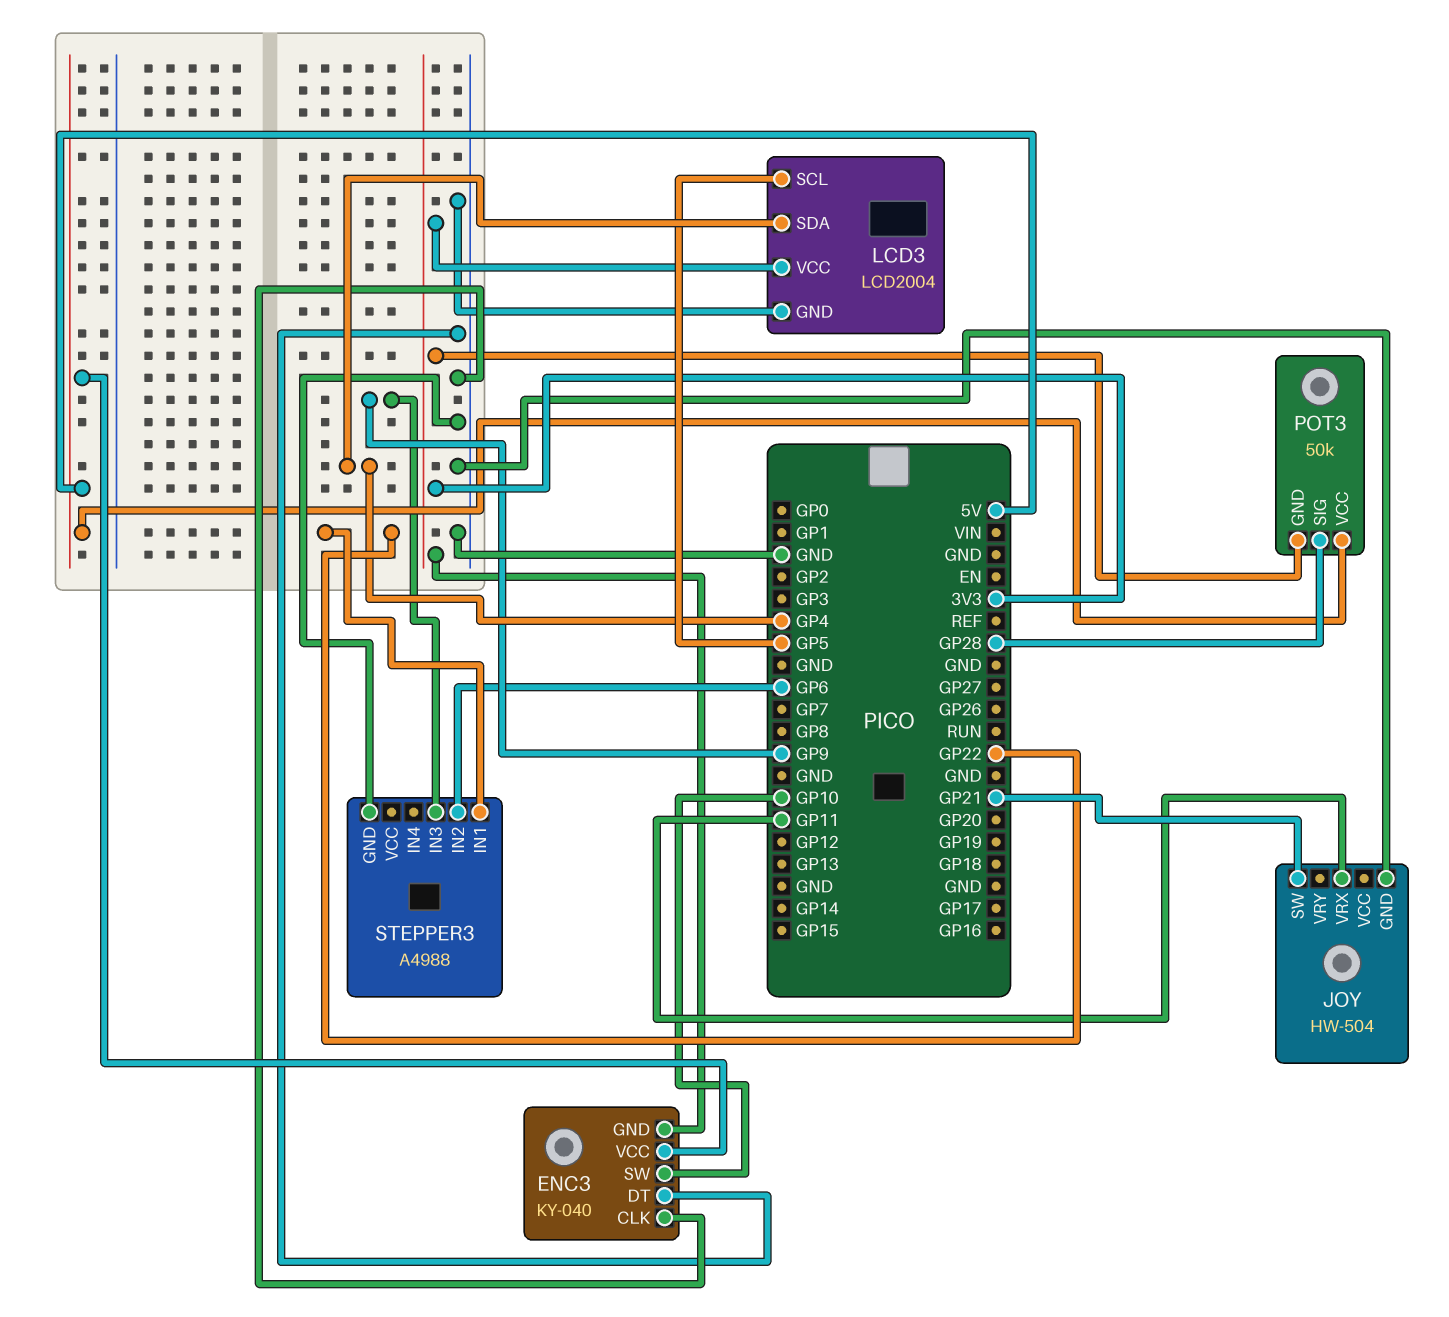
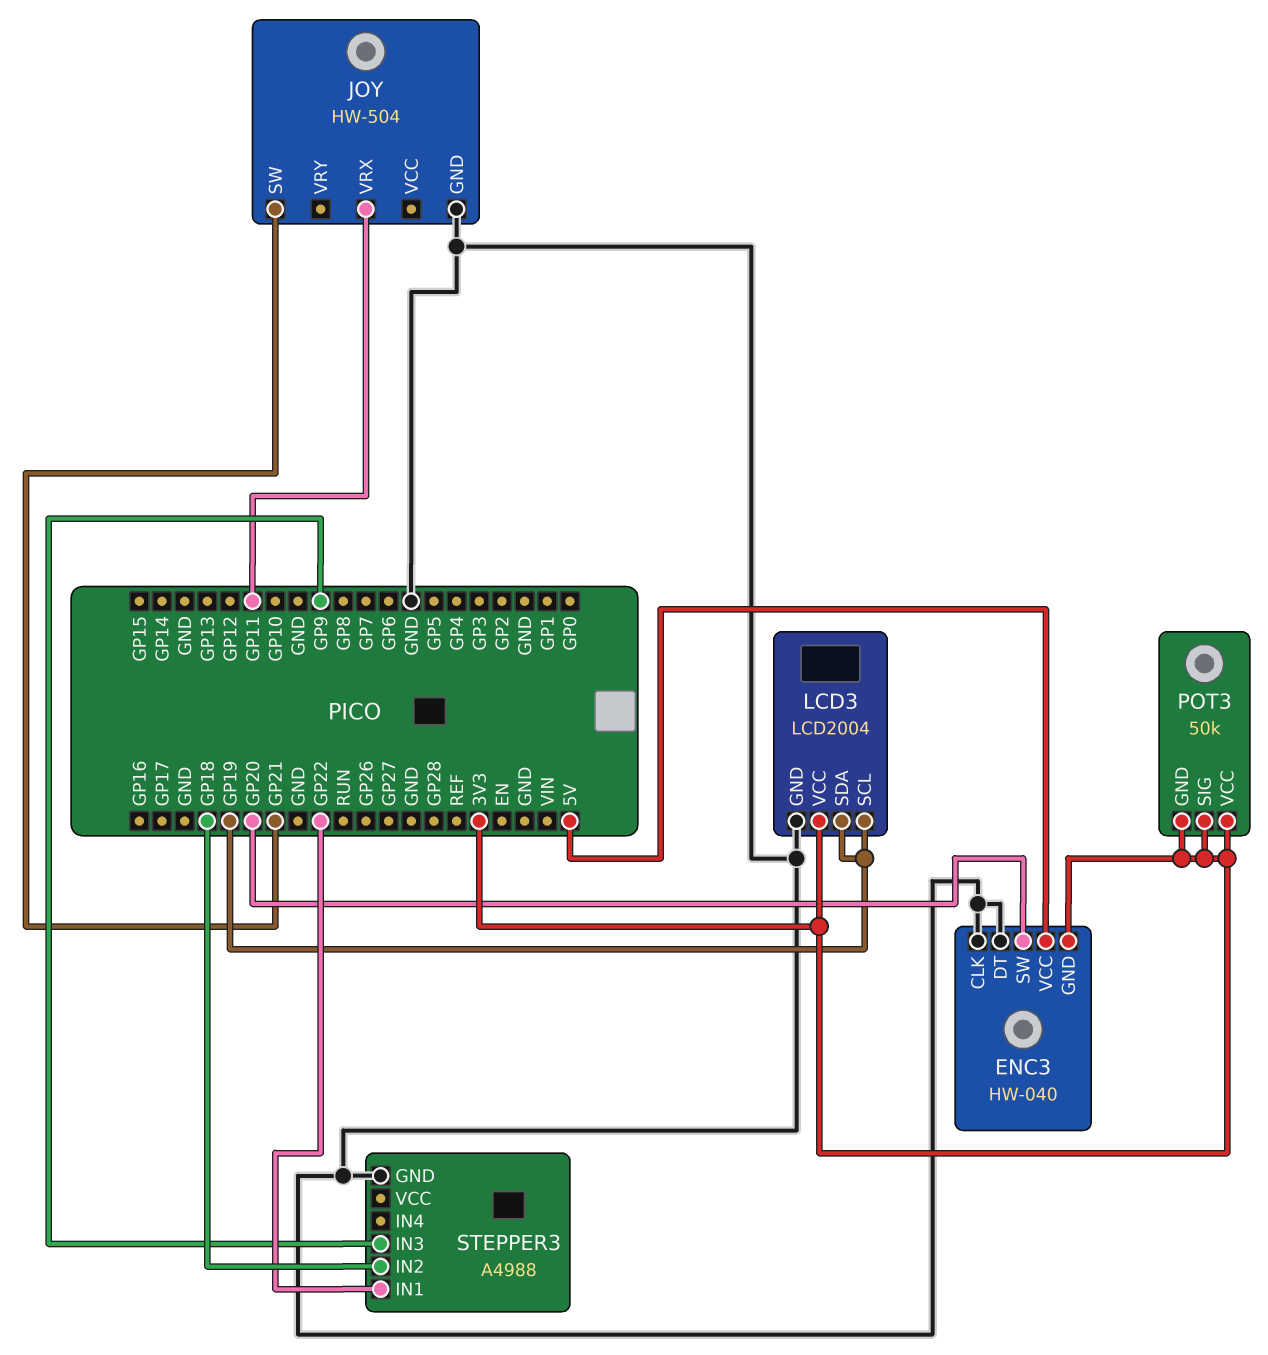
ENC3: KY-040 -> HW-040
ENC3 pin SW: GP10 -> GP20
LCD3 pin SCL: GP5 -> GP19
LCD3 pin SDA: GP4 -> GP19
POT3 pin SIG: GP28 -> 3V3
POT3 pin VCC: 5V -> 3V3
STEPPER3 pin IN2: GP6 -> GP18

